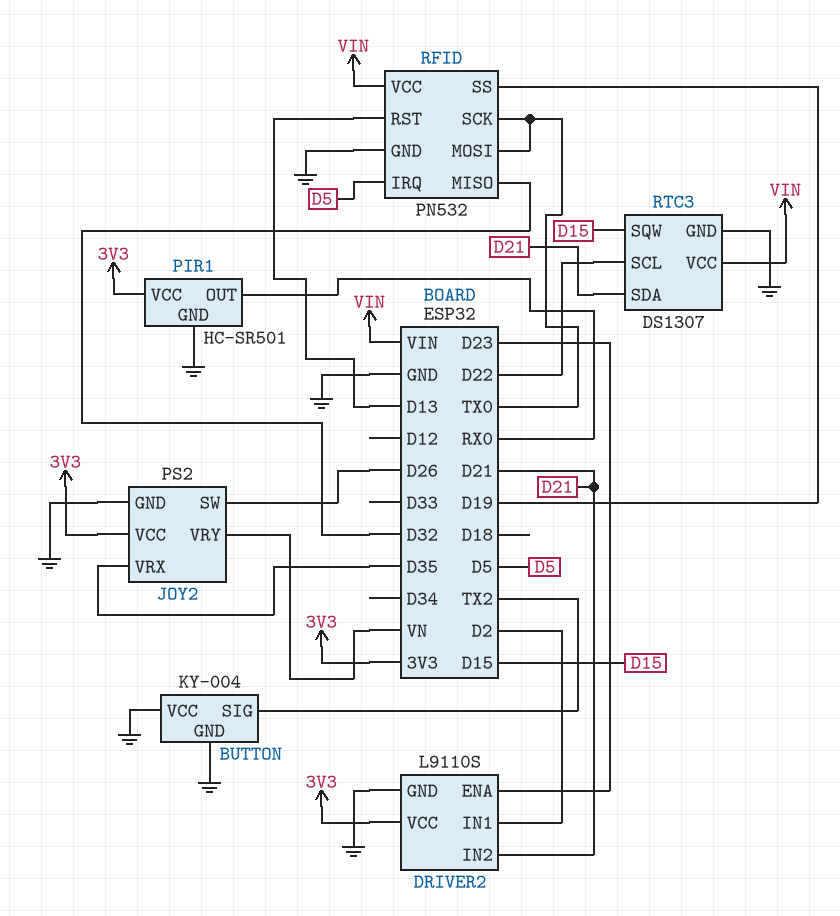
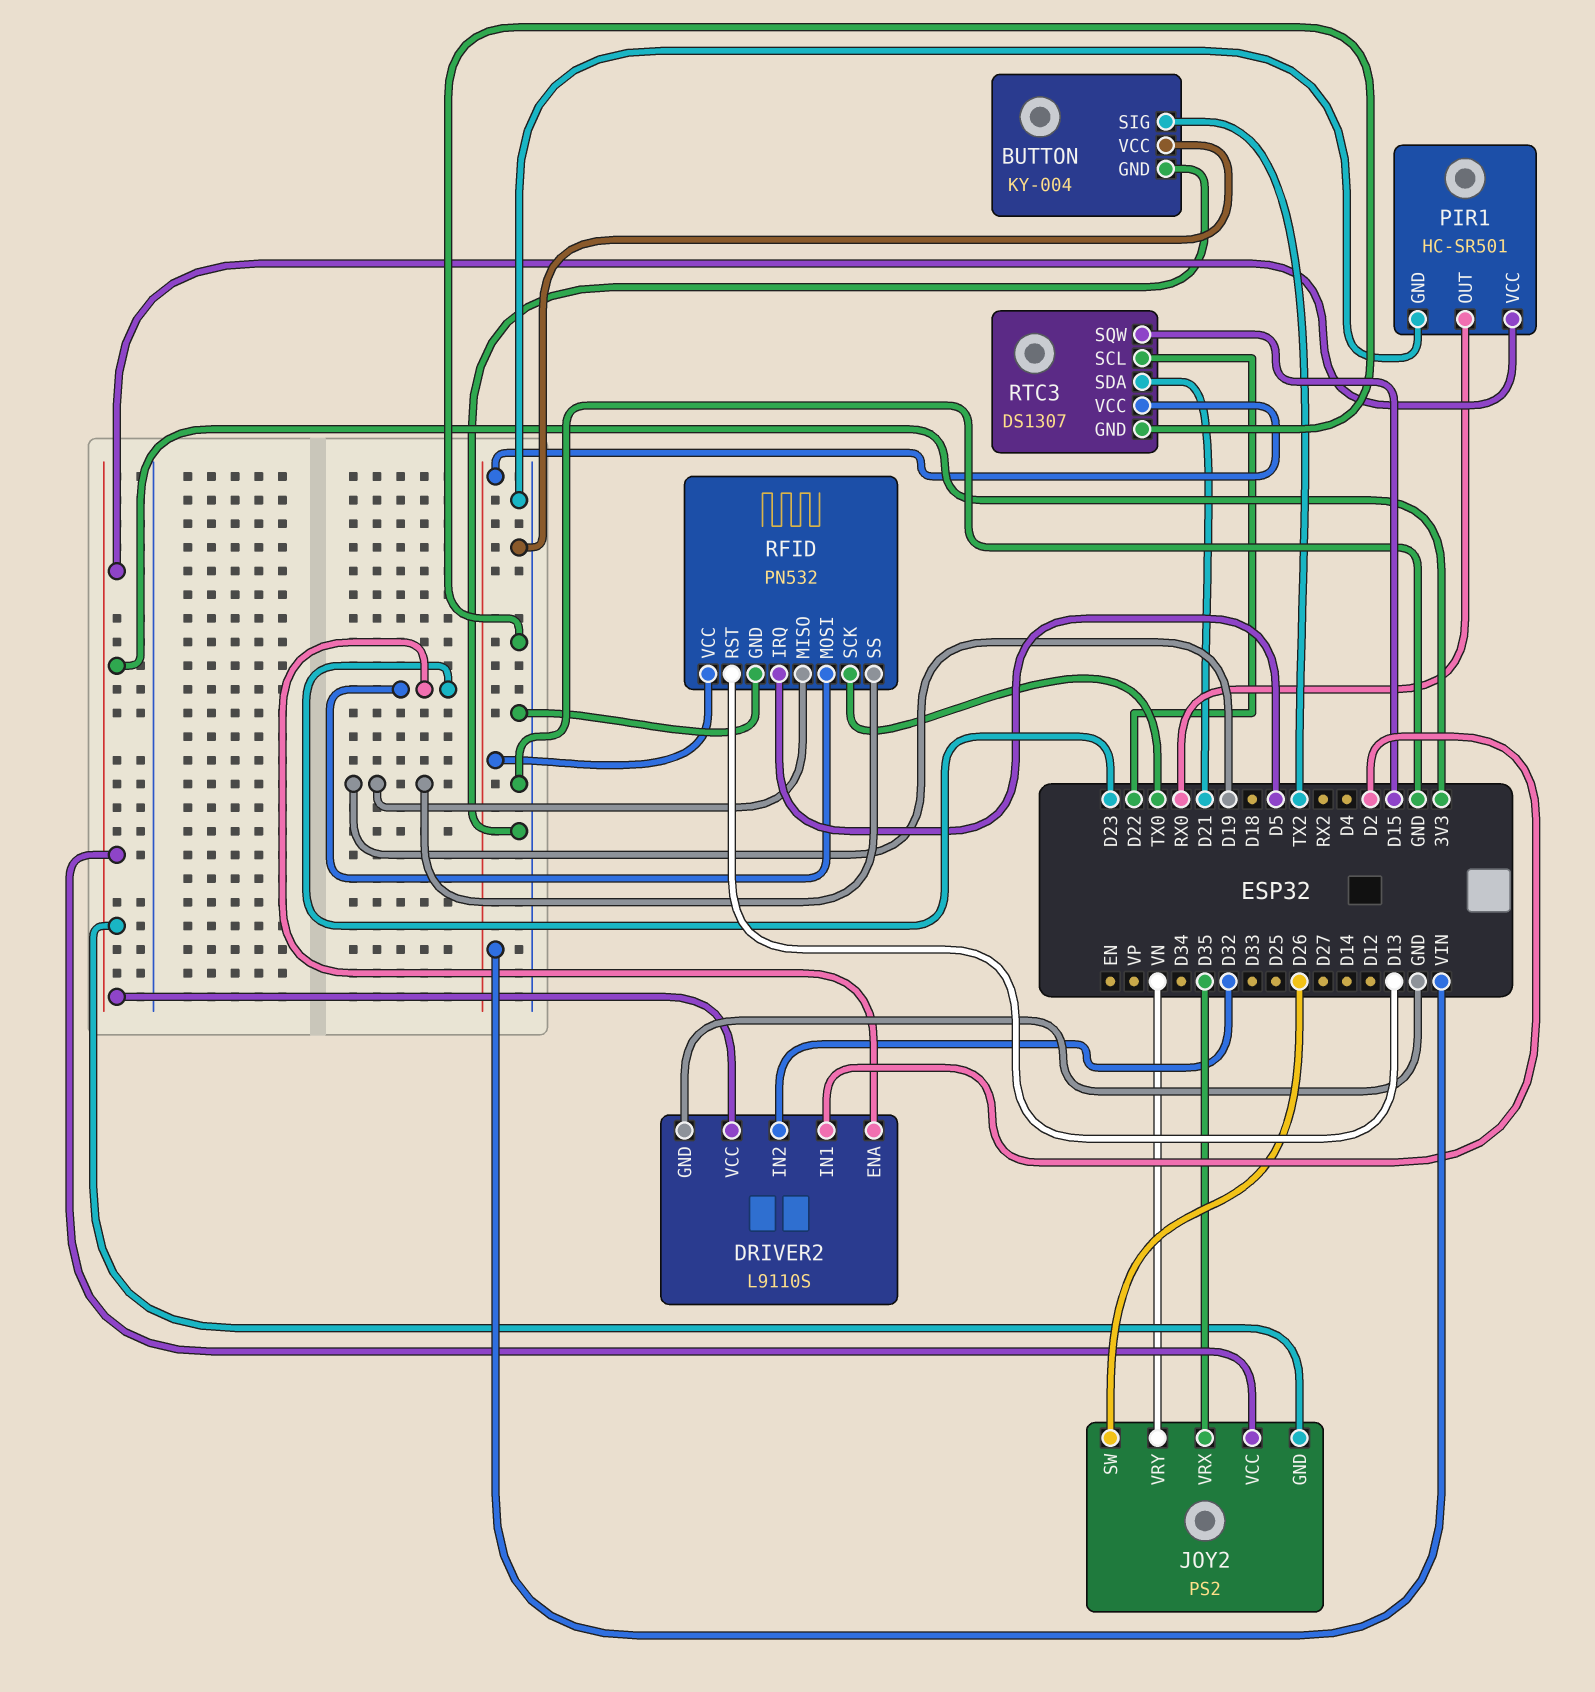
DRIVER2 pin IN2: D21 -> D32
JOY2 pin GND: GND -> 3V3
RFID pin MISO: D32 -> D19
RFID pin MOSI: TX0 -> D23

